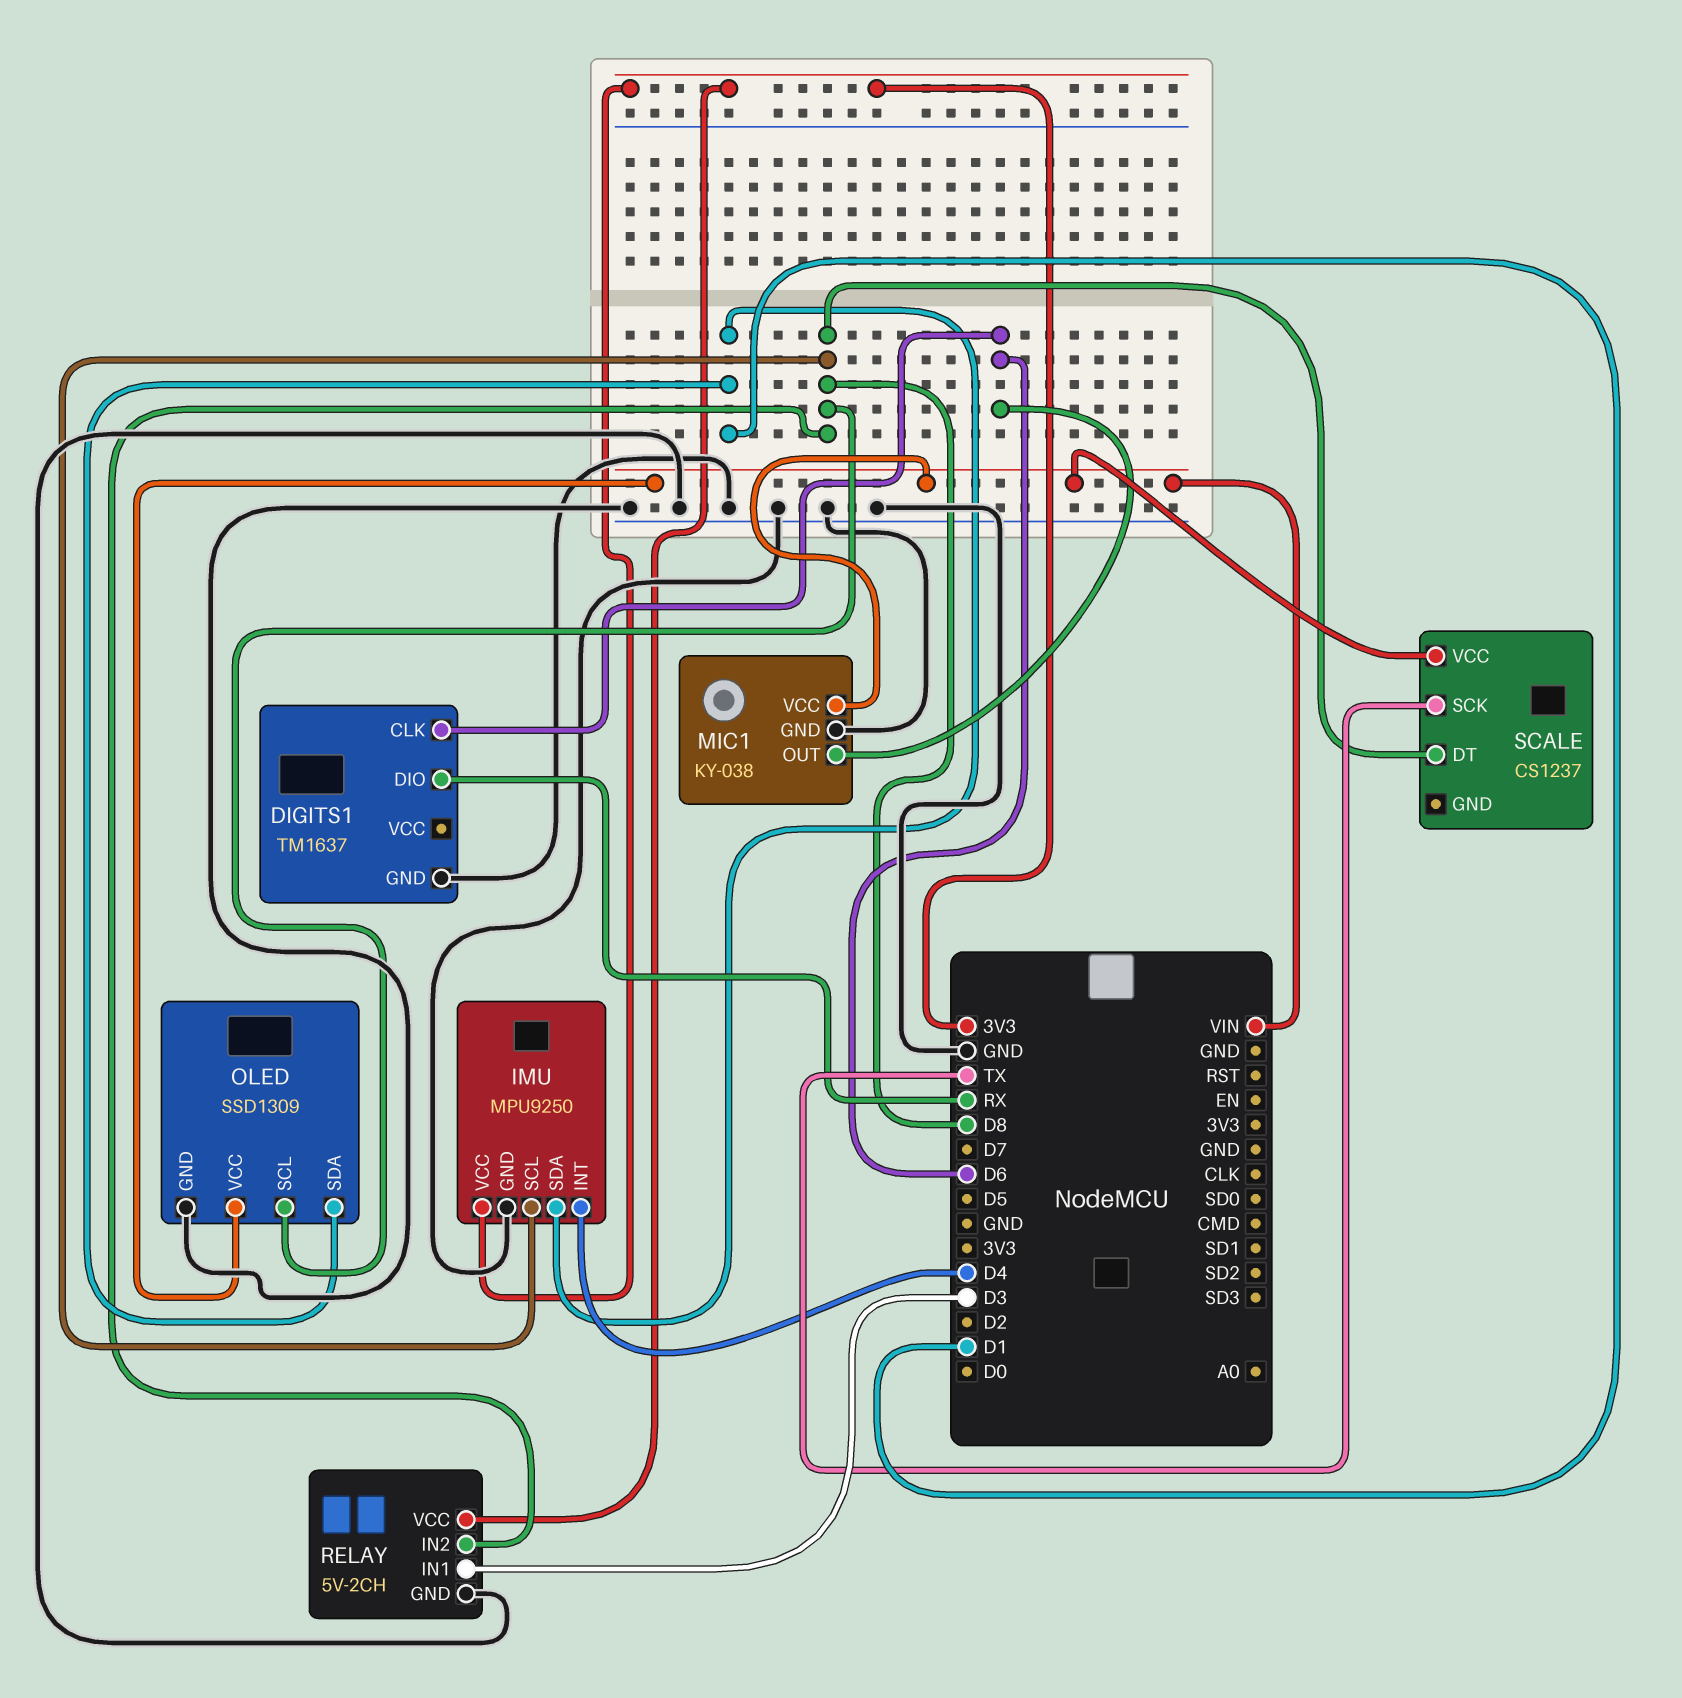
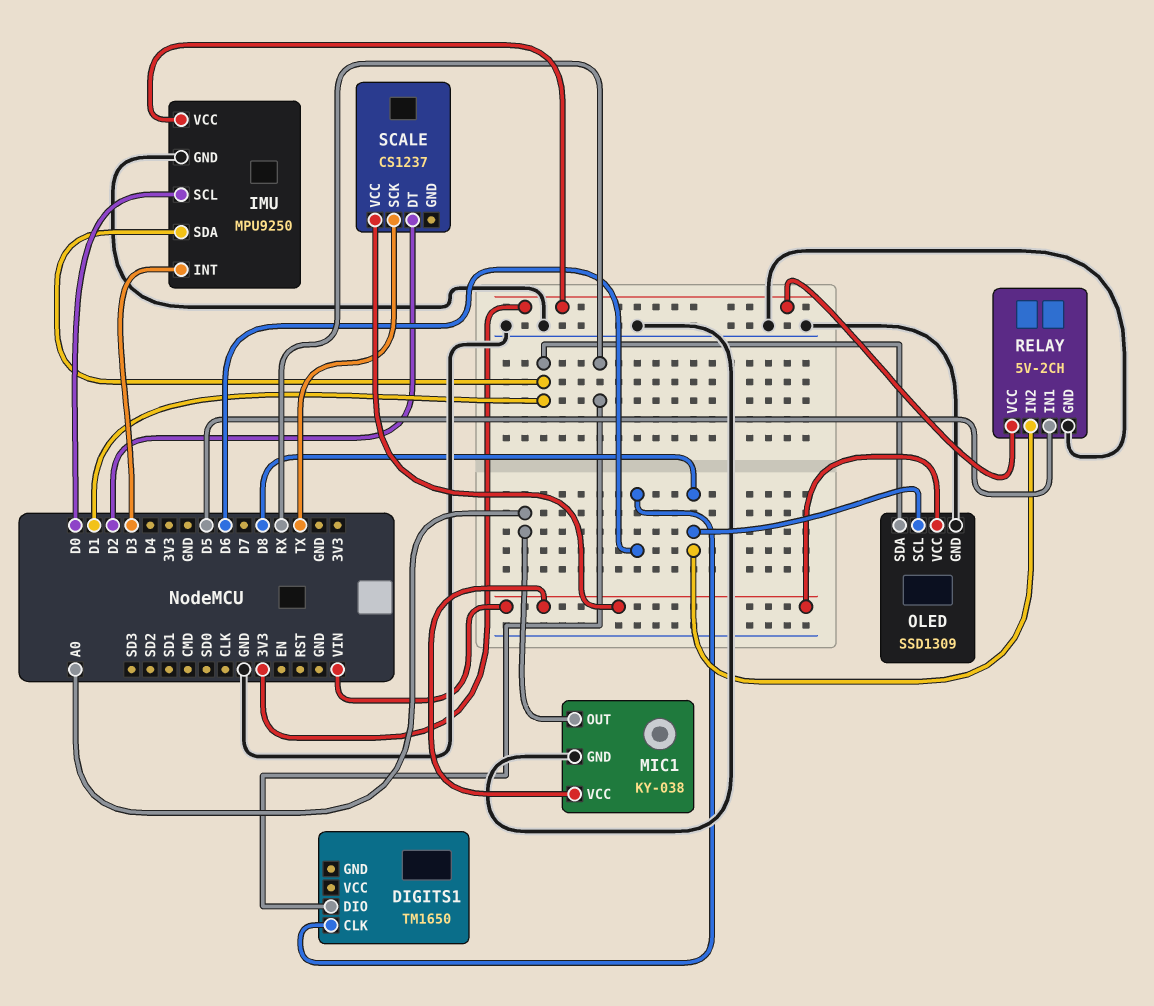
DIGITS1: TM1637 -> TM1650
DIGITS1 pin GND: GND -> none
IMU pin INT: D4 -> D3
IMU pin SCL: D8 -> D0
MIC1 pin OUT: D6 -> A0
RELAY pin IN1: D3 -> D5
SCALE pin DT: D8 -> D2

